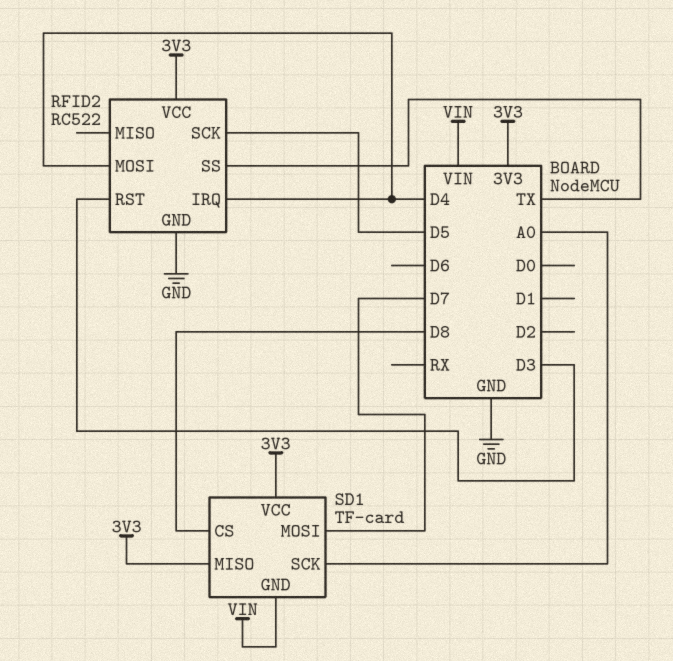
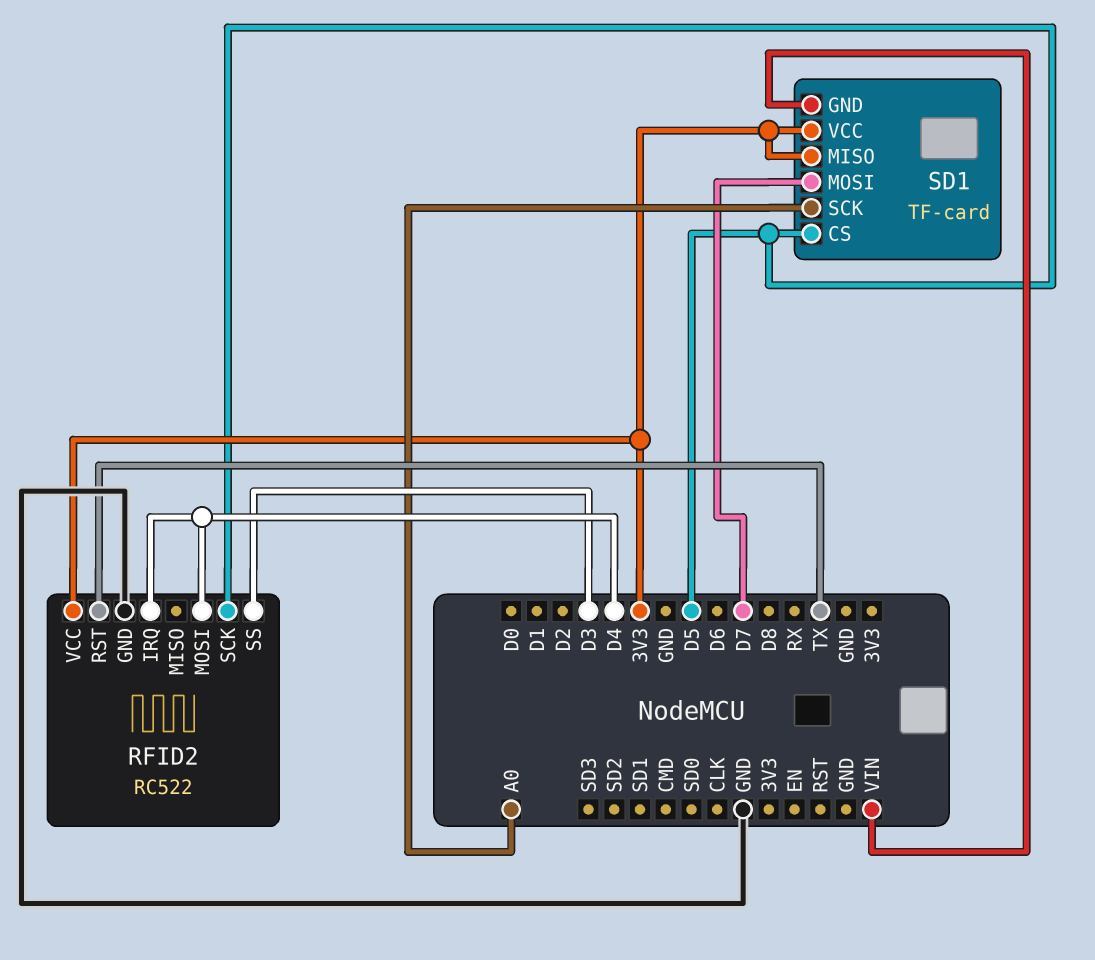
RFID2 pin RST: D3 -> TX
RFID2 pin SS: TX -> D3
SD1 pin CS: D8 -> D5

